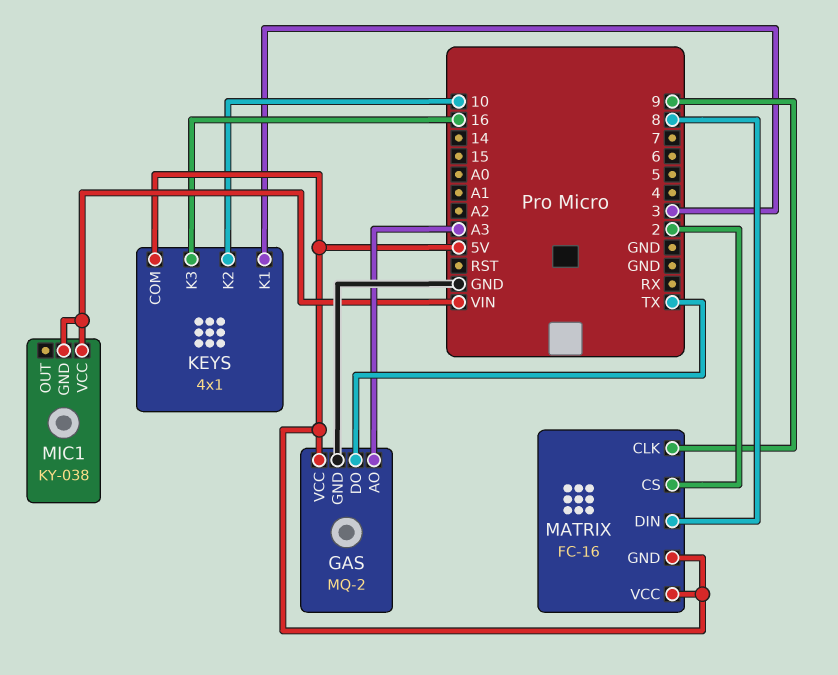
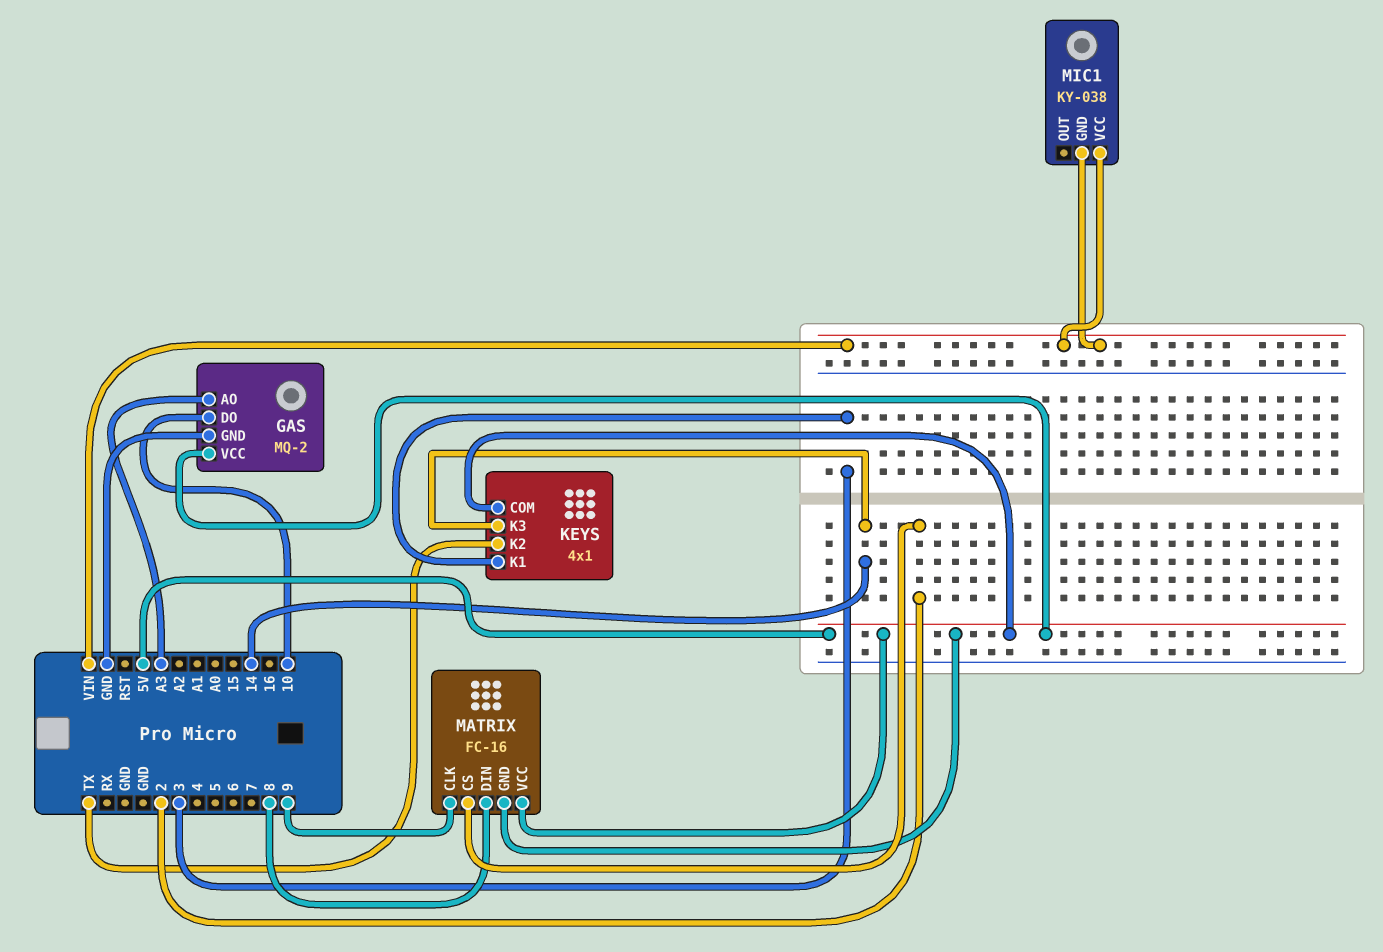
GAS pin DO: TX -> 10
KEYS pin K2: 10 -> TX
KEYS pin K3: 16 -> 14

